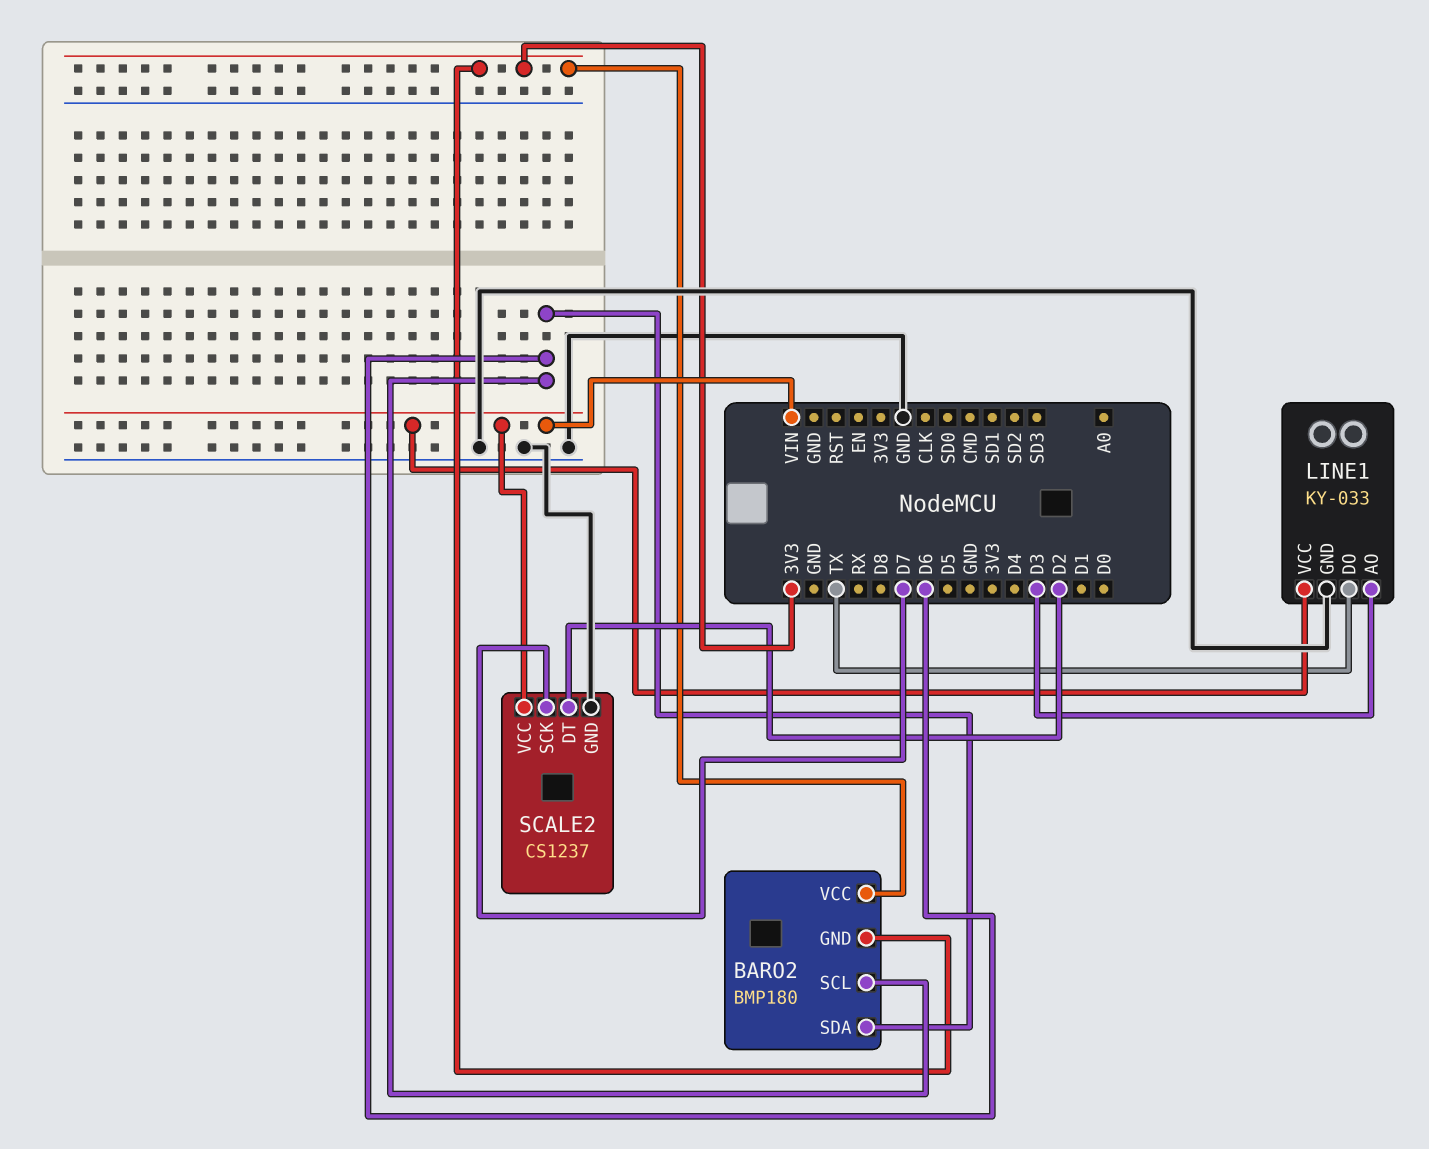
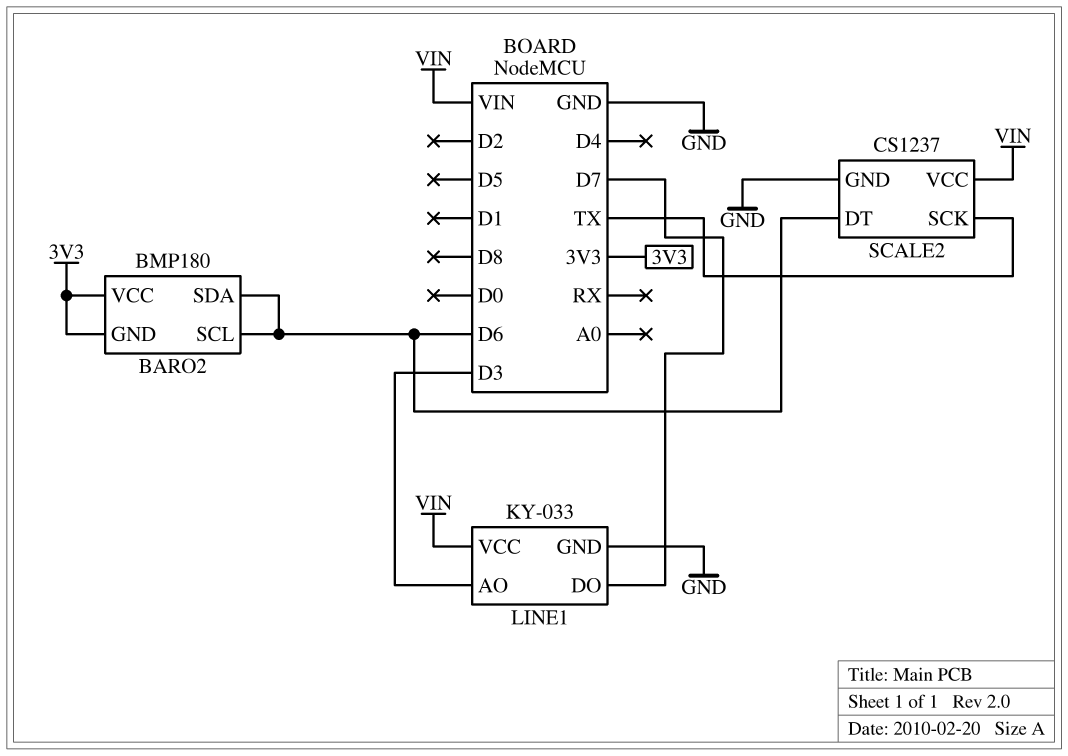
LINE1 pin DO: TX -> D7
SCALE2 pin DT: D2 -> D6
SCALE2 pin SCK: D7 -> TX

